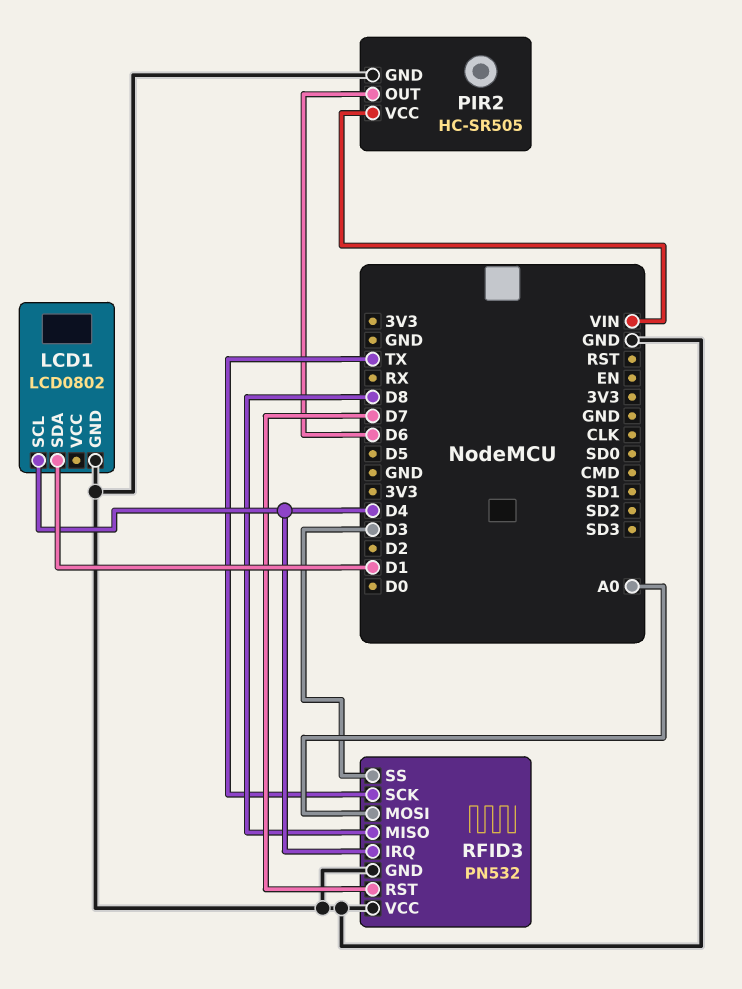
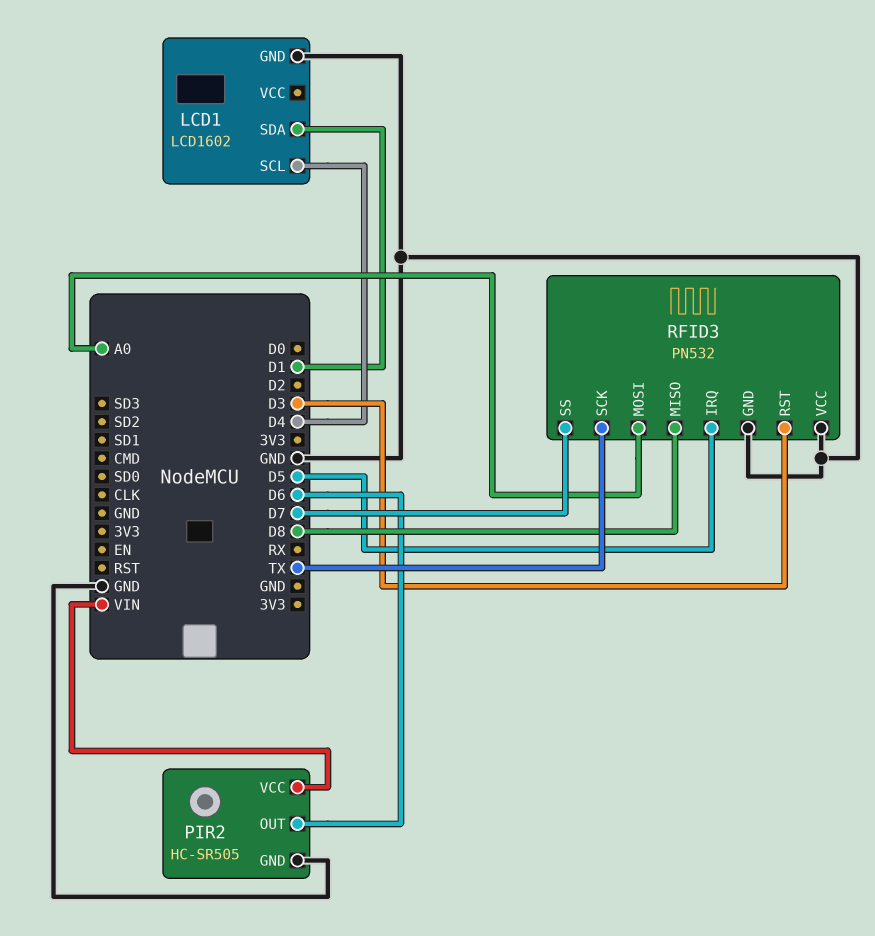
LCD1: LCD0802 -> LCD1602
RFID3 pin IRQ: D4 -> D5
RFID3 pin RST: D7 -> D3
RFID3 pin SS: D3 -> D7

